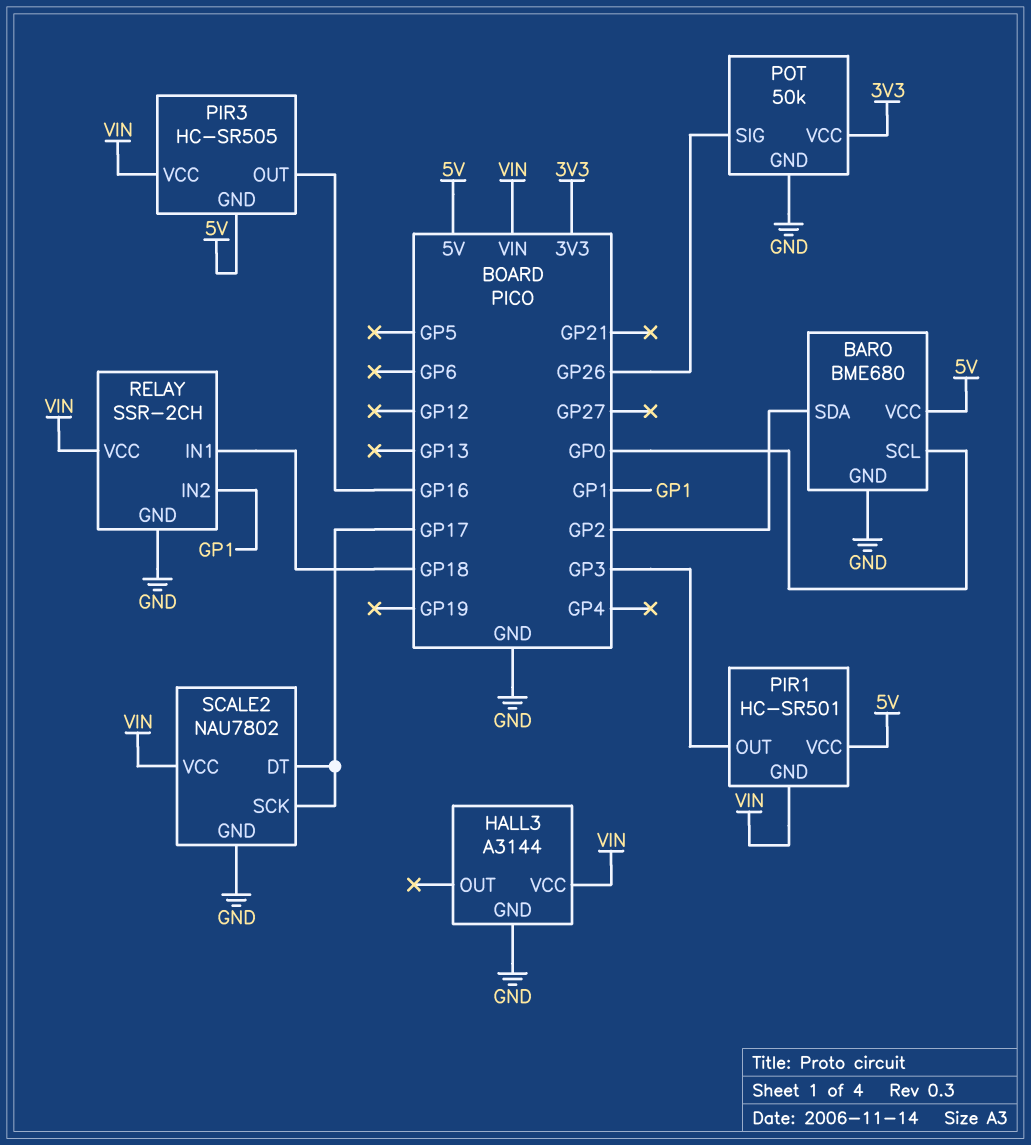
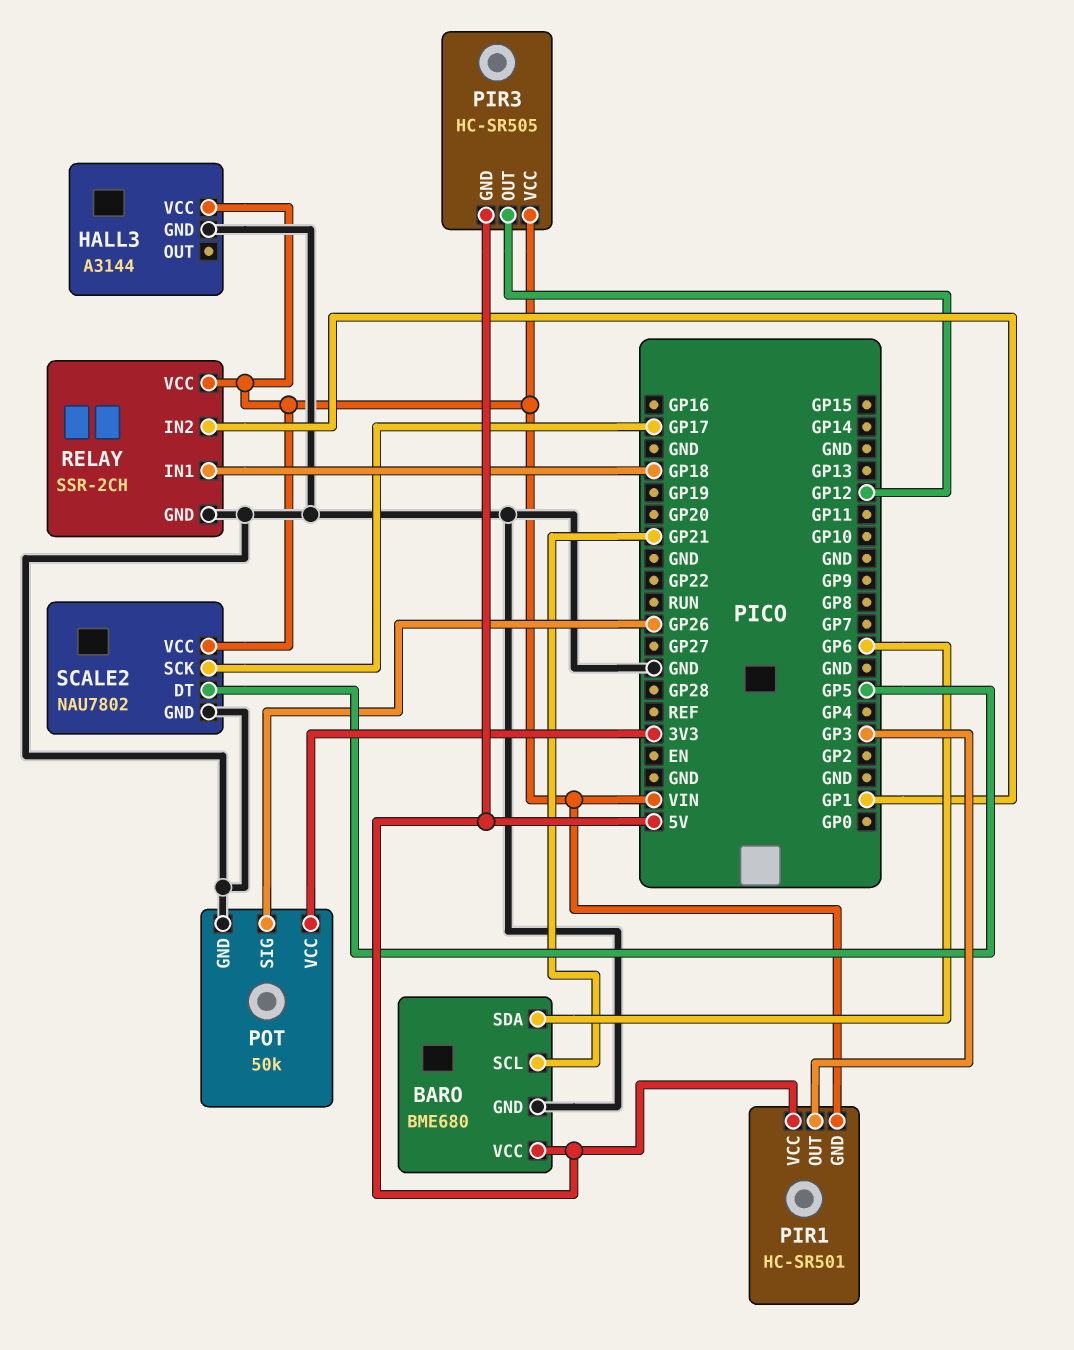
BARO pin SCL: GP0 -> GP21
BARO pin SDA: GP2 -> GP6
PIR3 pin OUT: GP16 -> GP12
SCALE2 pin DT: GP17 -> GP5

